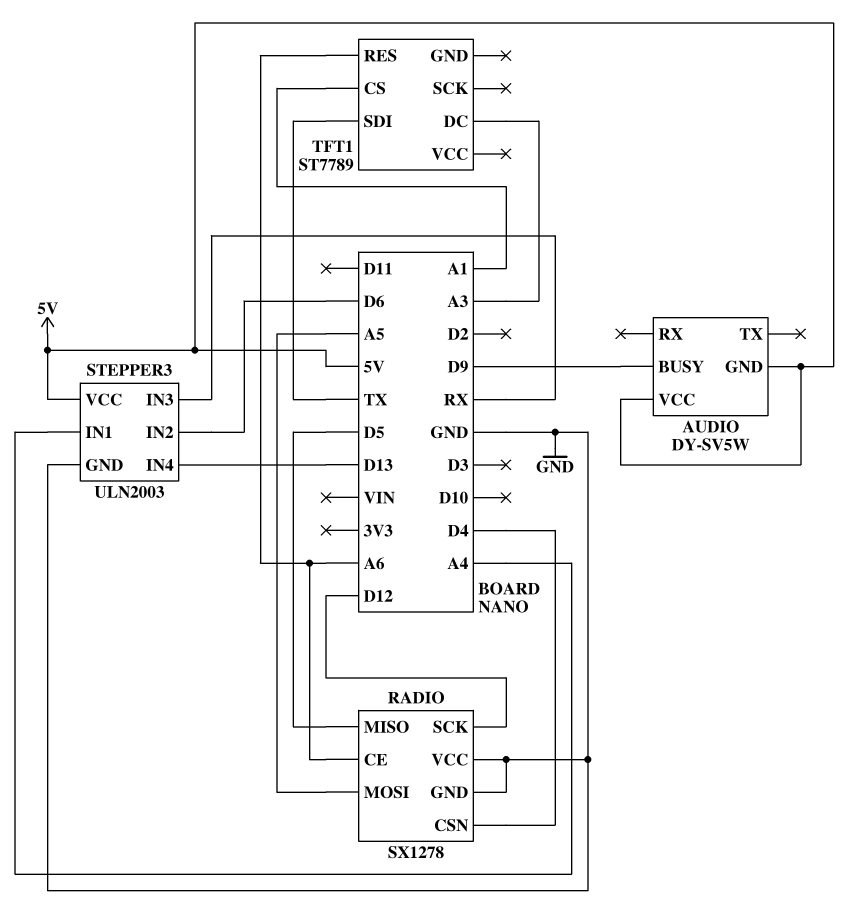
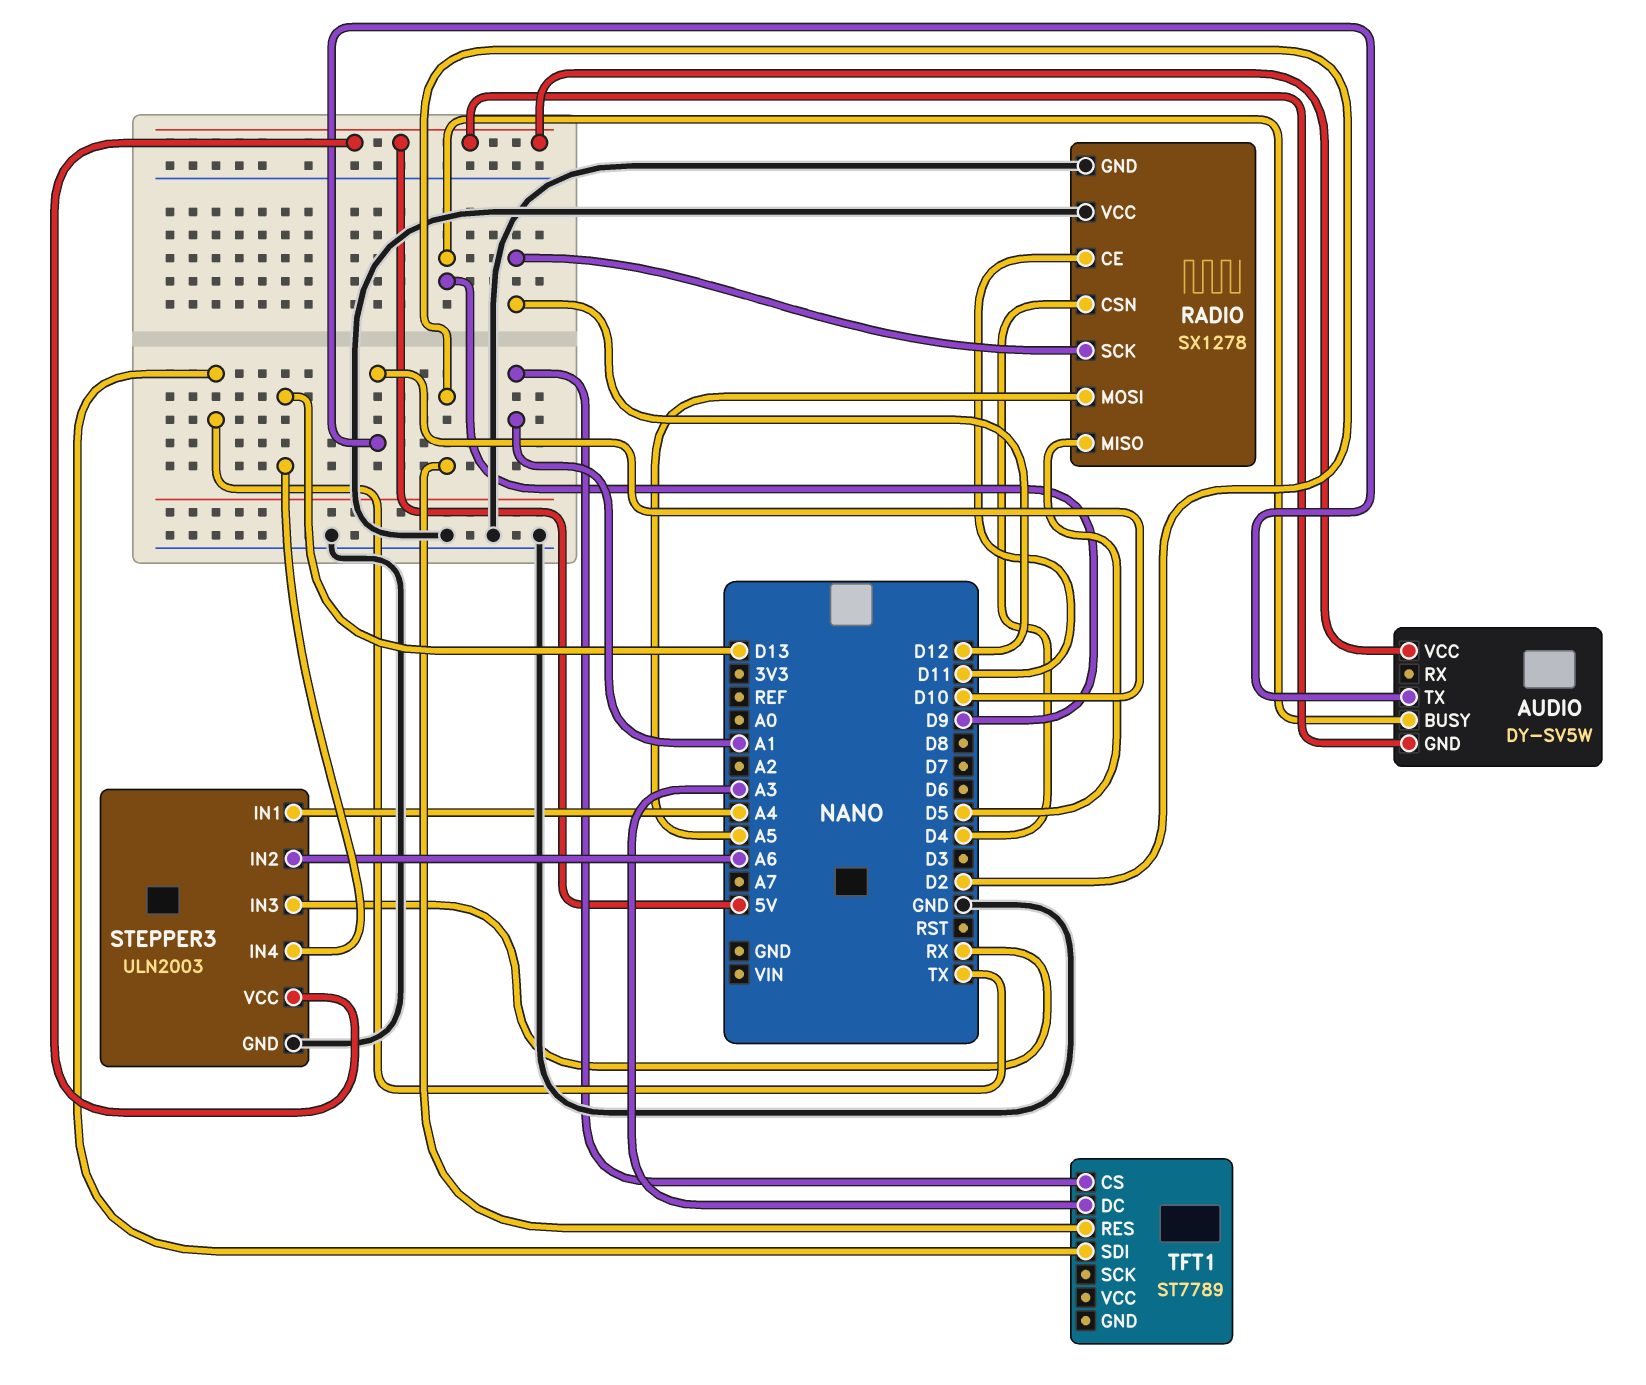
AUDIO pin TX: none -> D10
RADIO pin CE: A6 -> D11
STEPPER3 pin IN2: D6 -> A6
TFT1 pin RES: A6 -> D2

